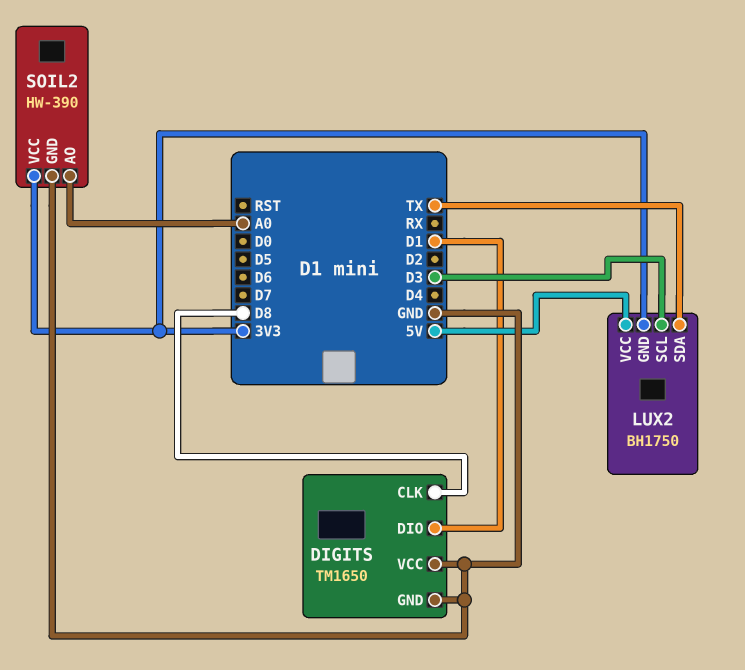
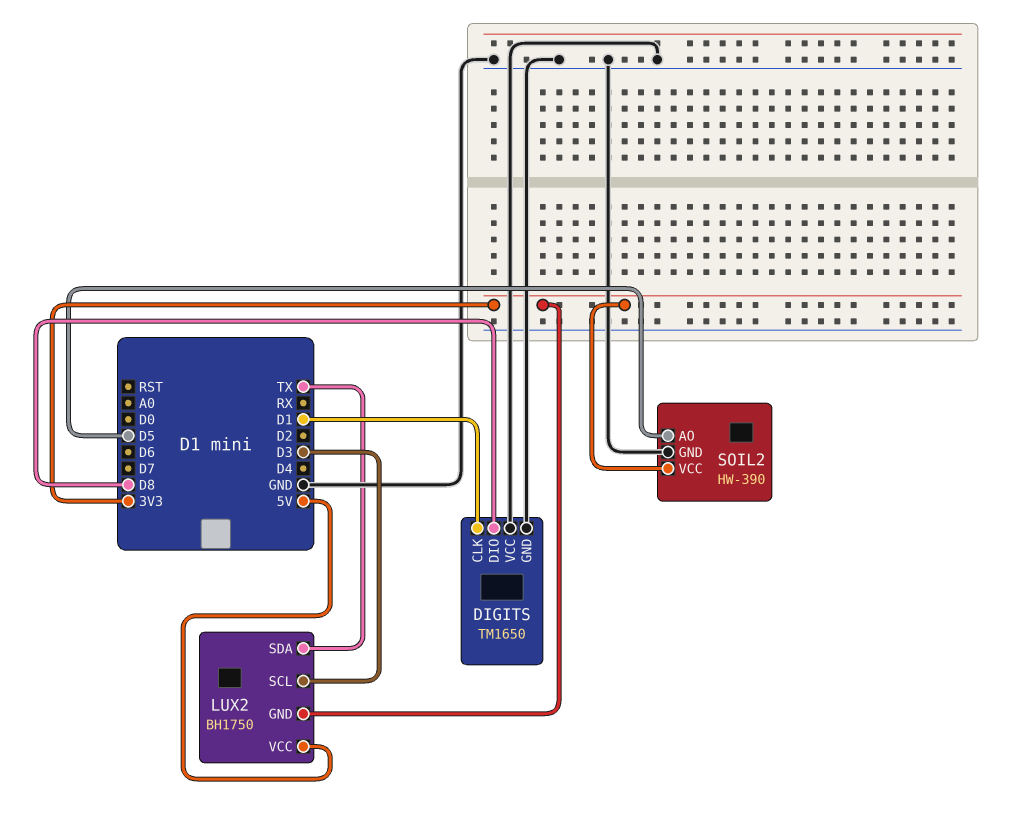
DIGITS pin CLK: D8 -> D1
DIGITS pin DIO: D1 -> D8
SOIL2 pin AO: A0 -> D5

